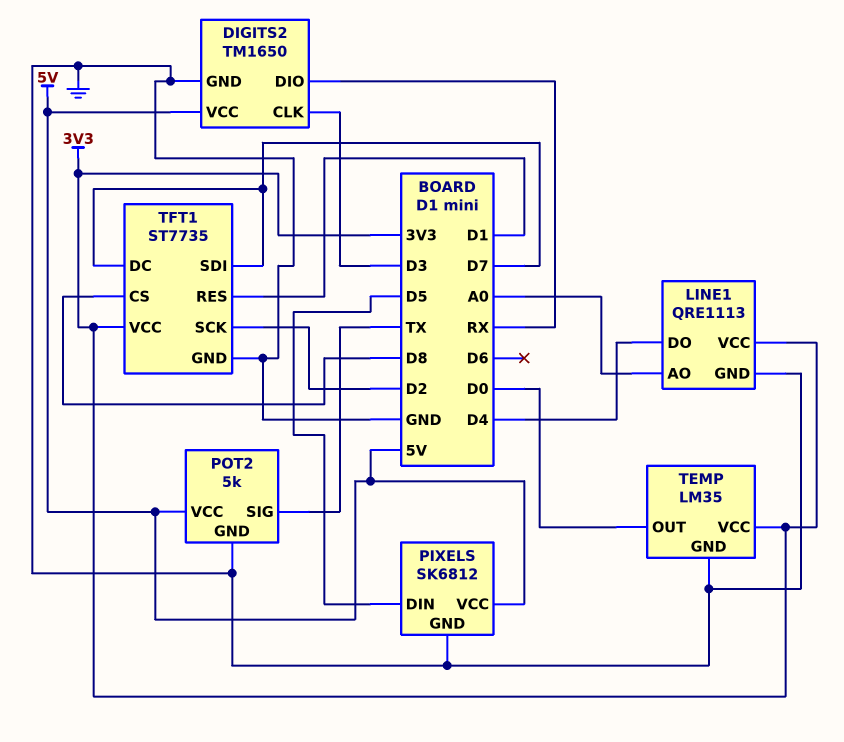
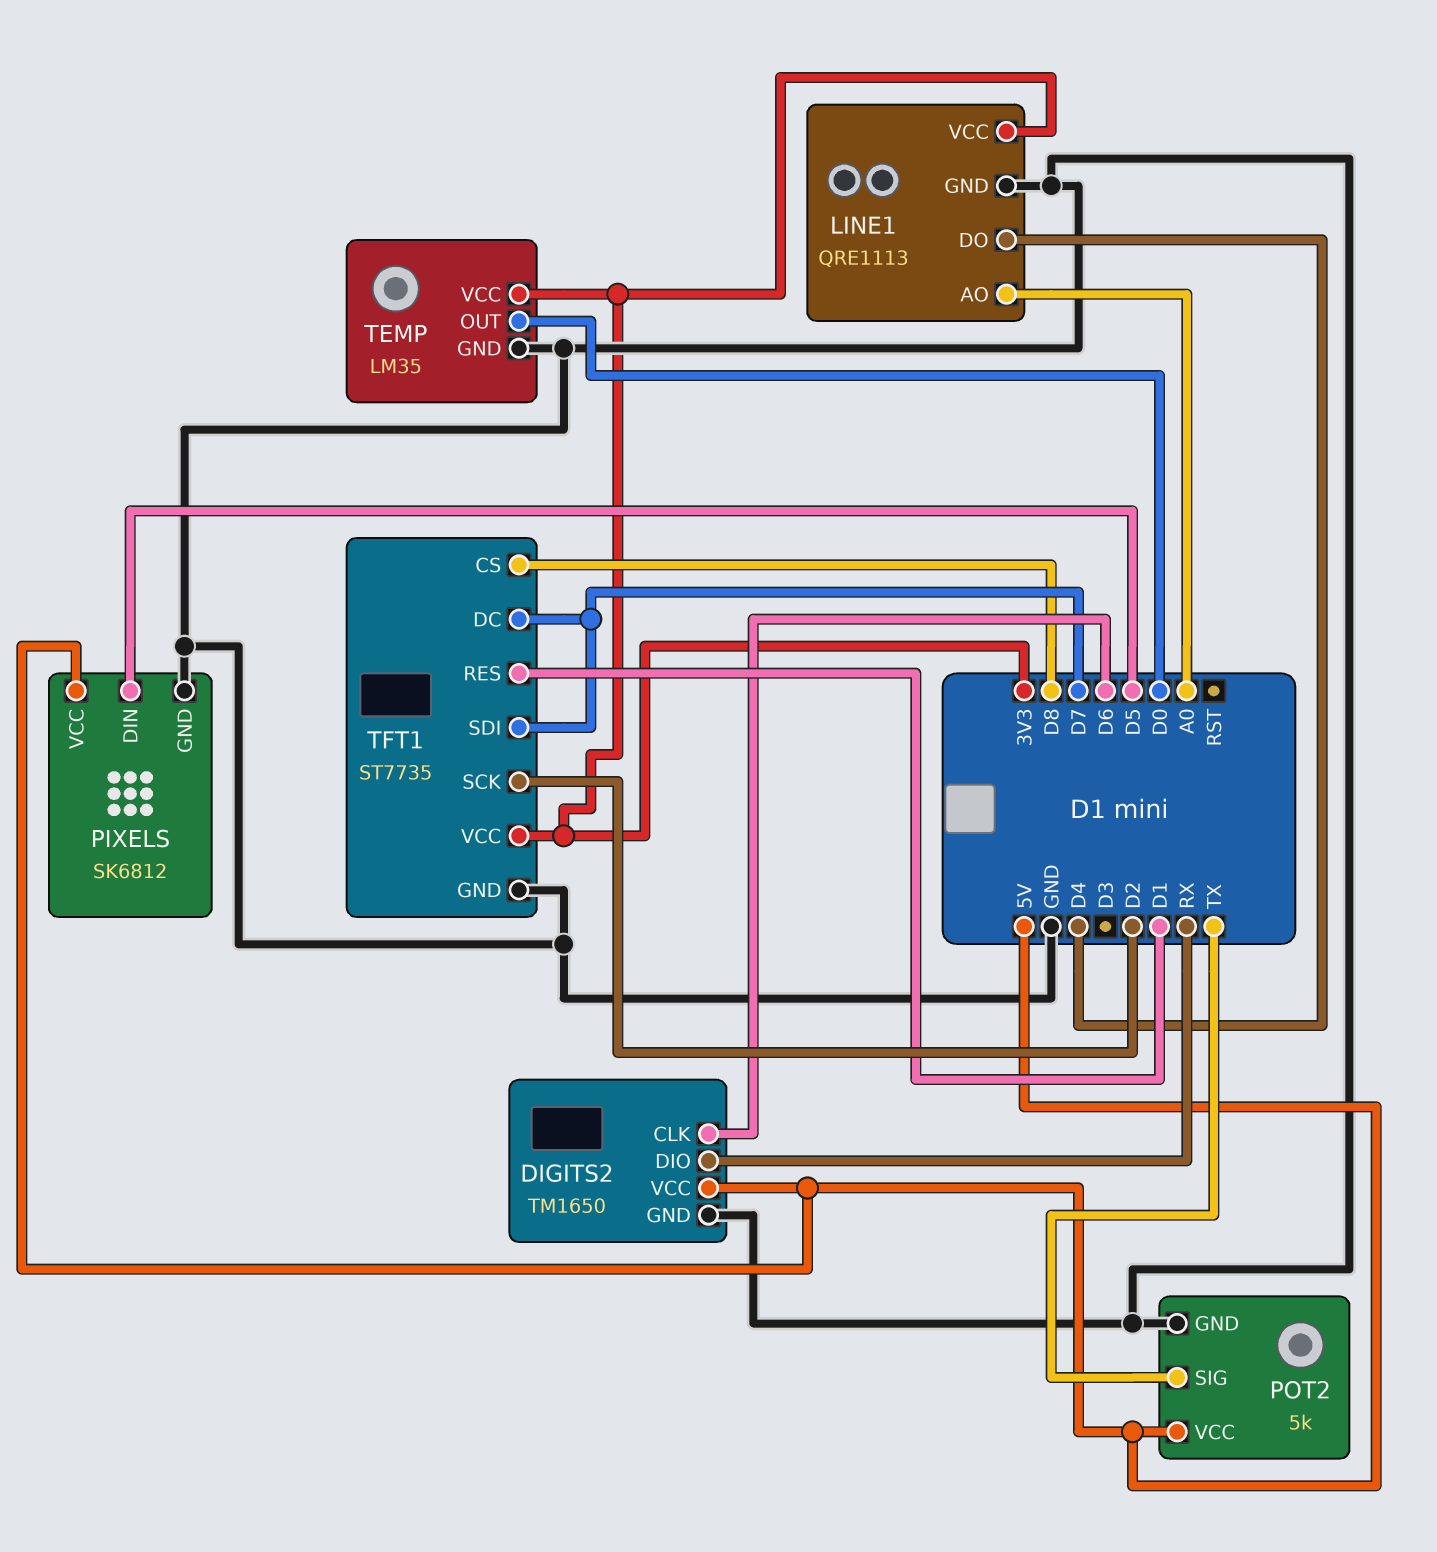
DIGITS2 pin CLK: D3 -> D6

